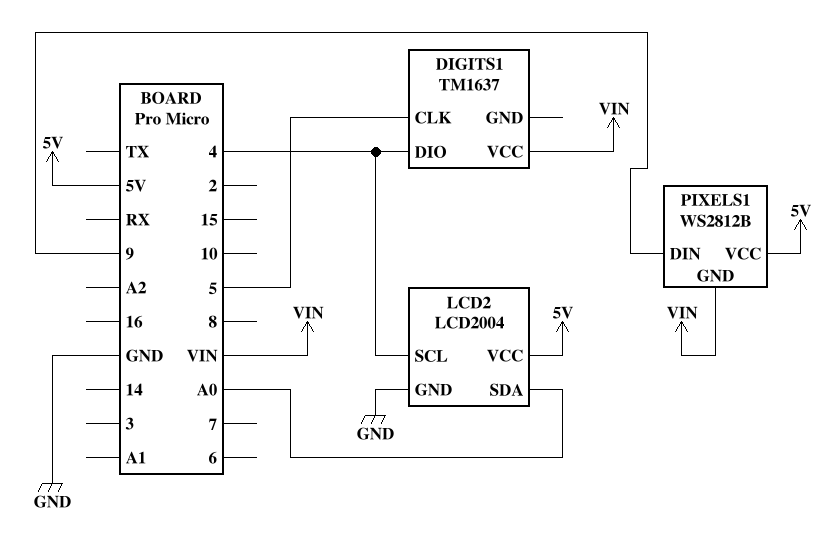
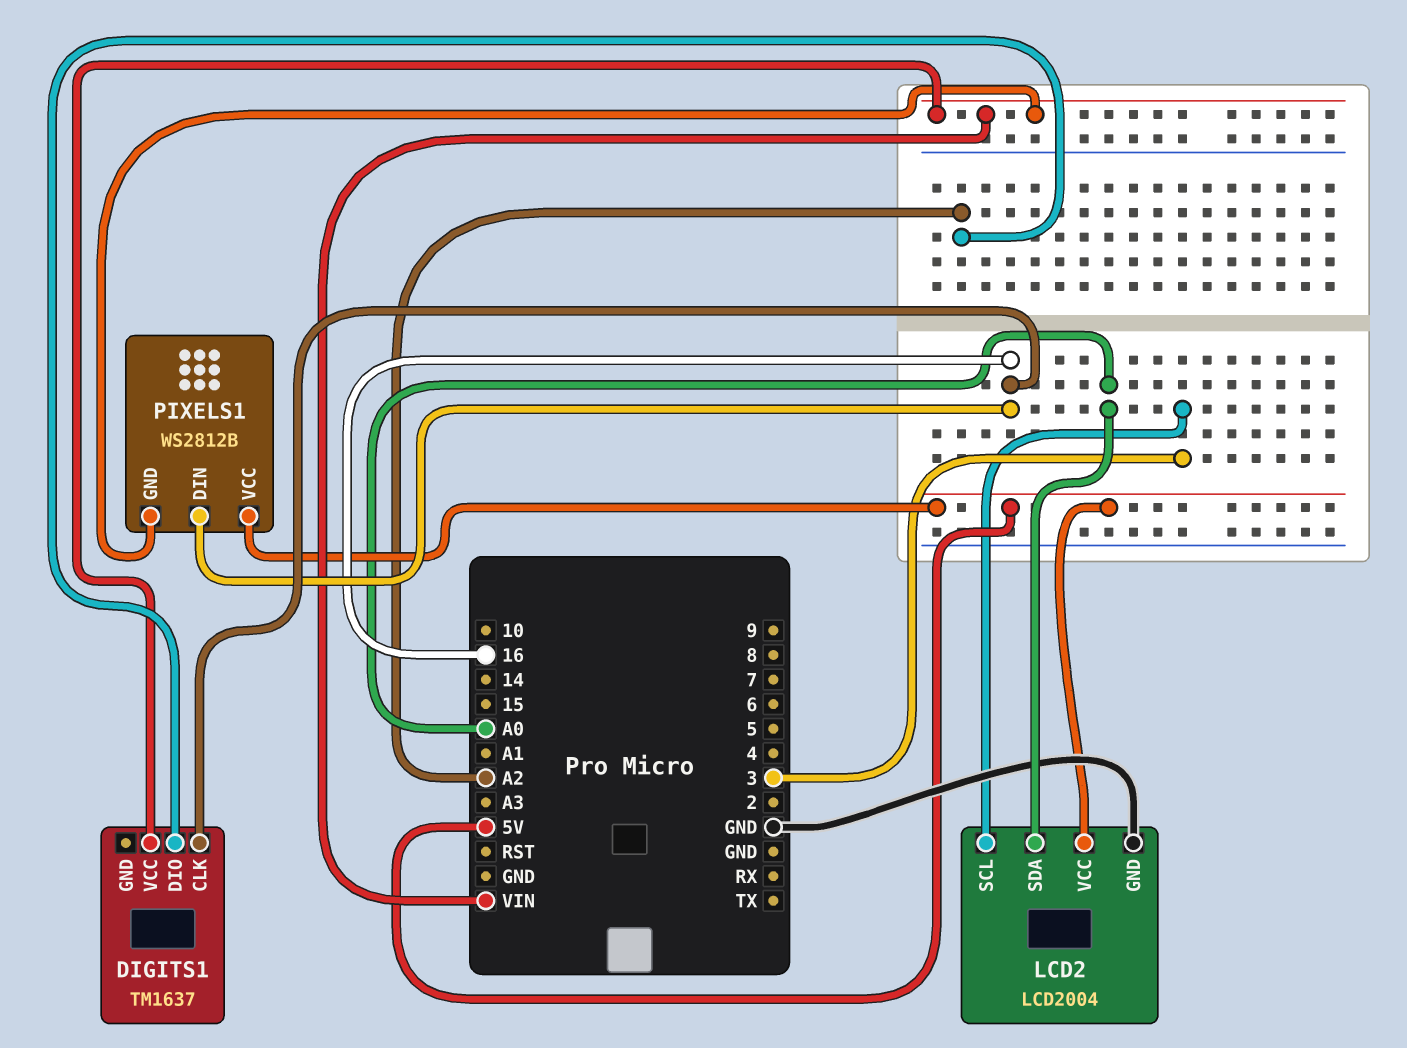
DIGITS1 pin CLK: 5 -> 16
DIGITS1 pin DIO: 4 -> A2
LCD2 pin SCL: 4 -> 3
PIXELS1 pin DIN: 9 -> 16

